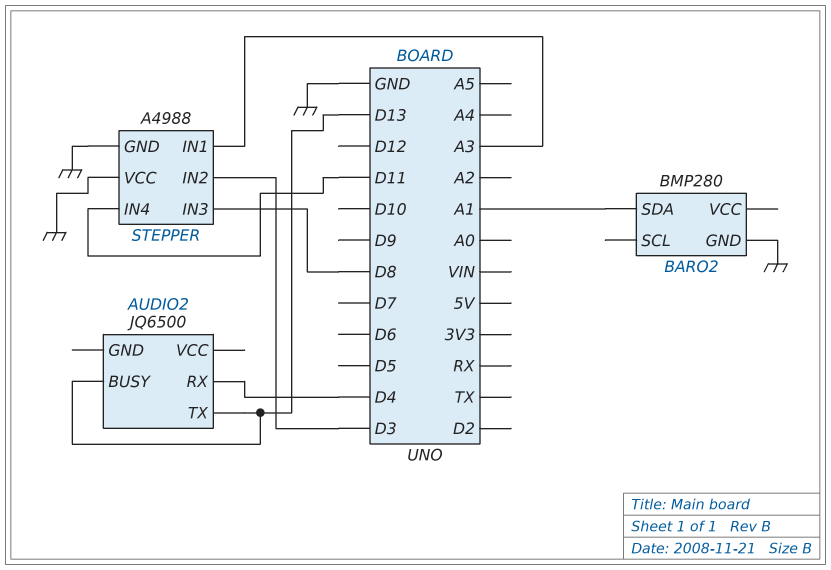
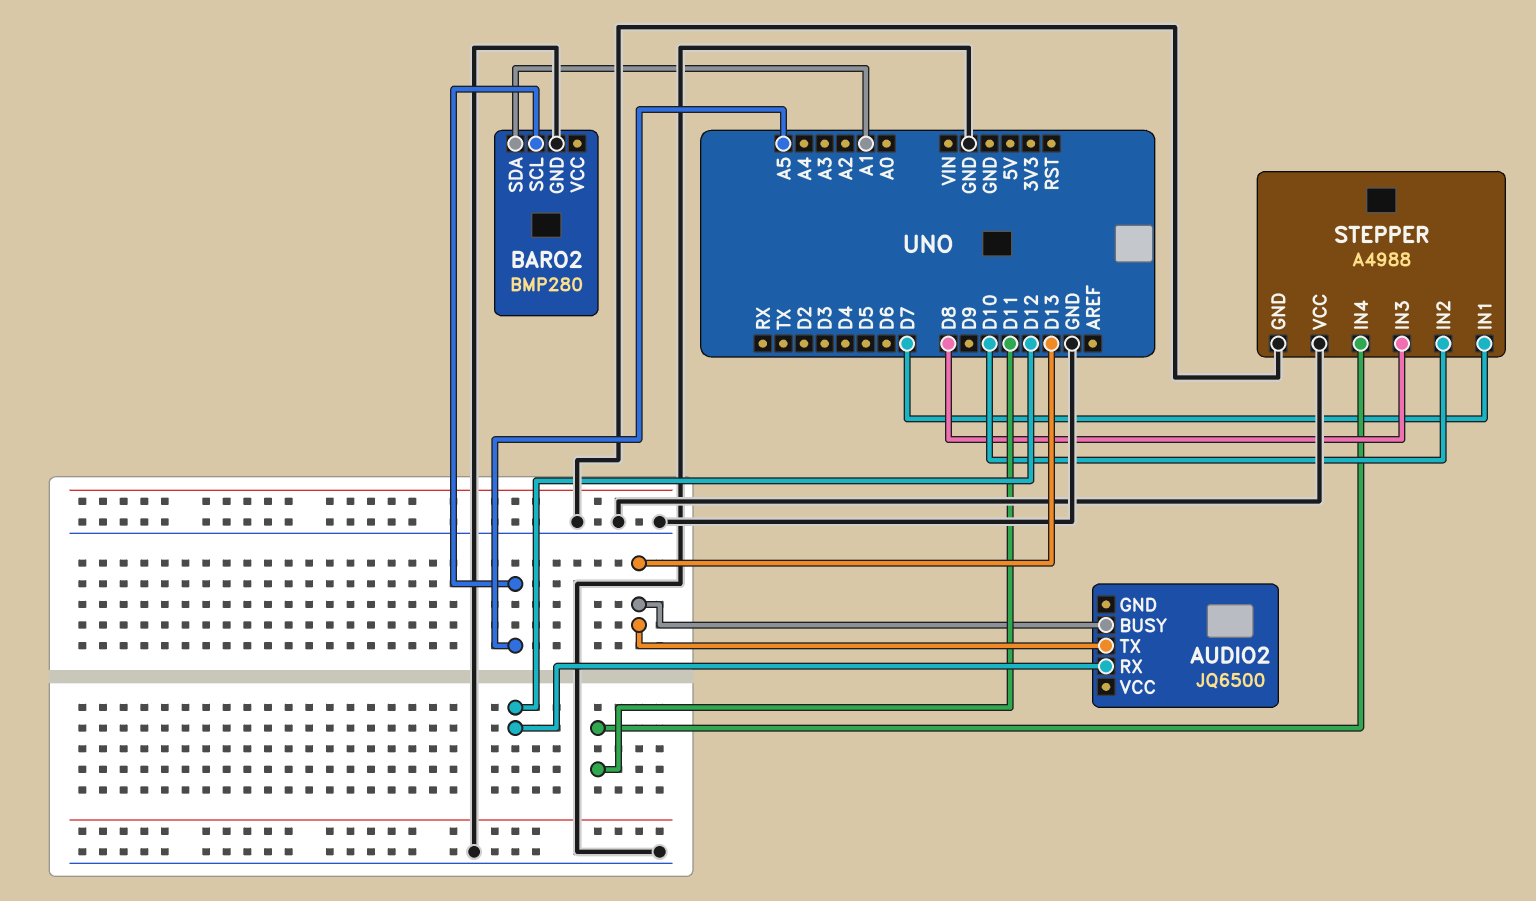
AUDIO2 pin RX: D4 -> D12
BARO2 pin SCL: none -> A5
STEPPER pin IN1: A3 -> D7
STEPPER pin IN2: D3 -> D10

